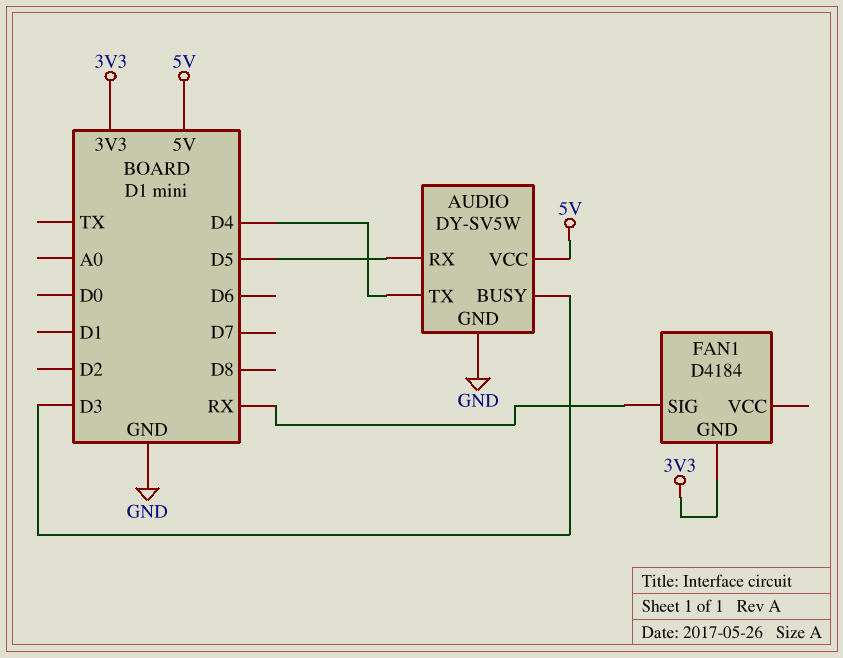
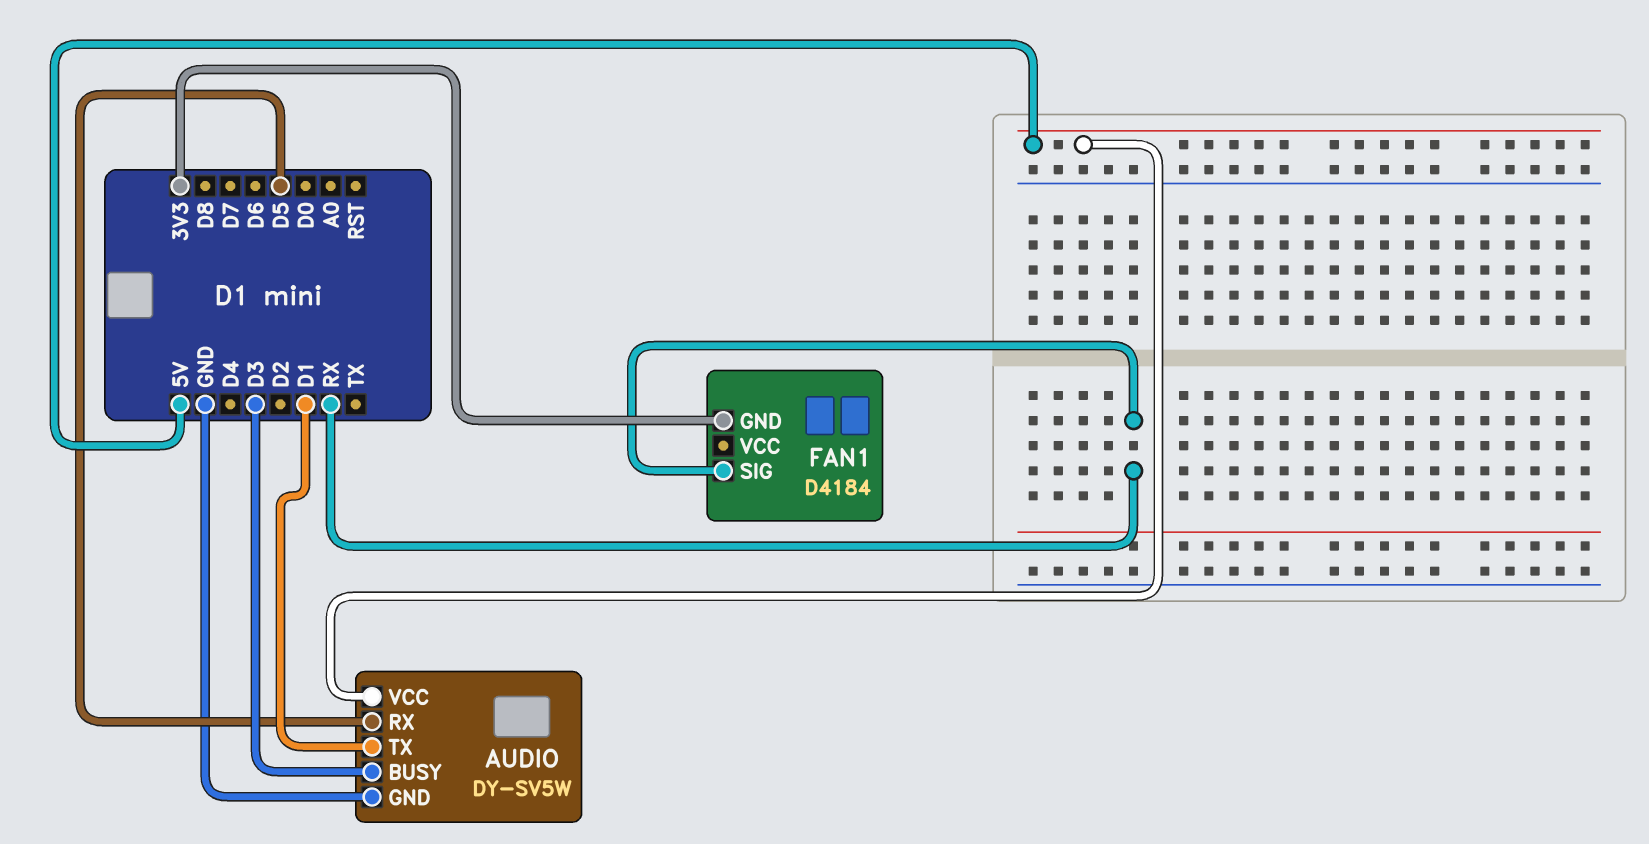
AUDIO pin TX: D4 -> D1

